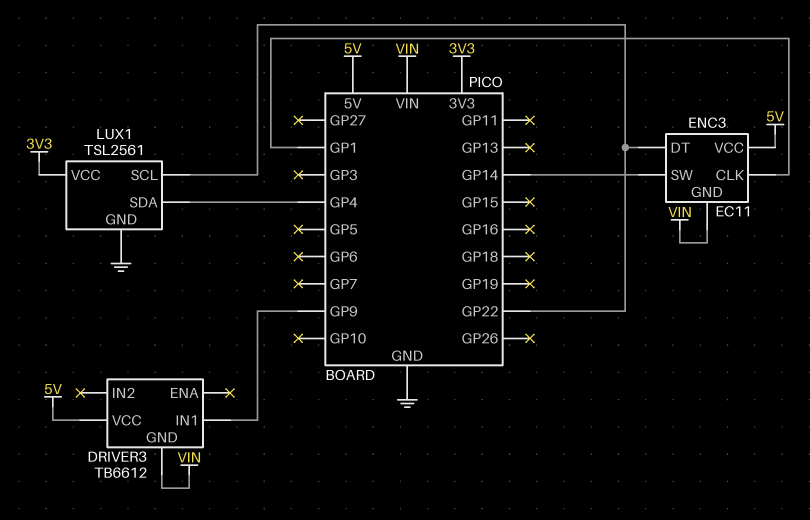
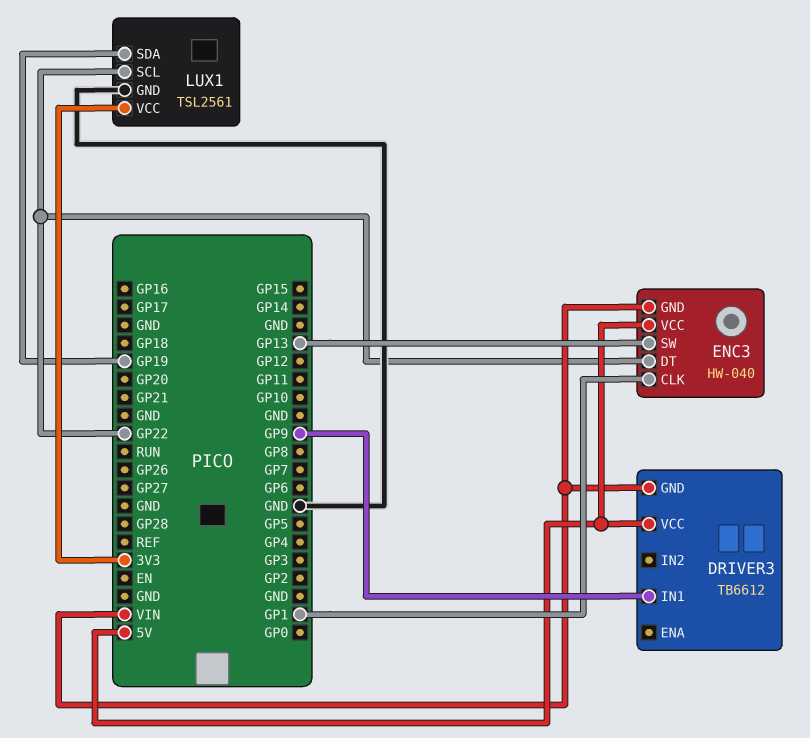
ENC3: EC11 -> HW-040
ENC3 pin SW: GP14 -> GP13
LUX1 pin SDA: GP4 -> GP19

